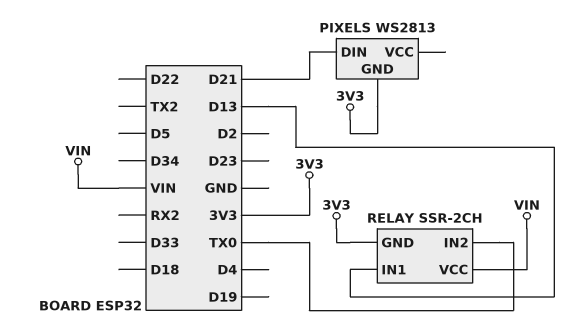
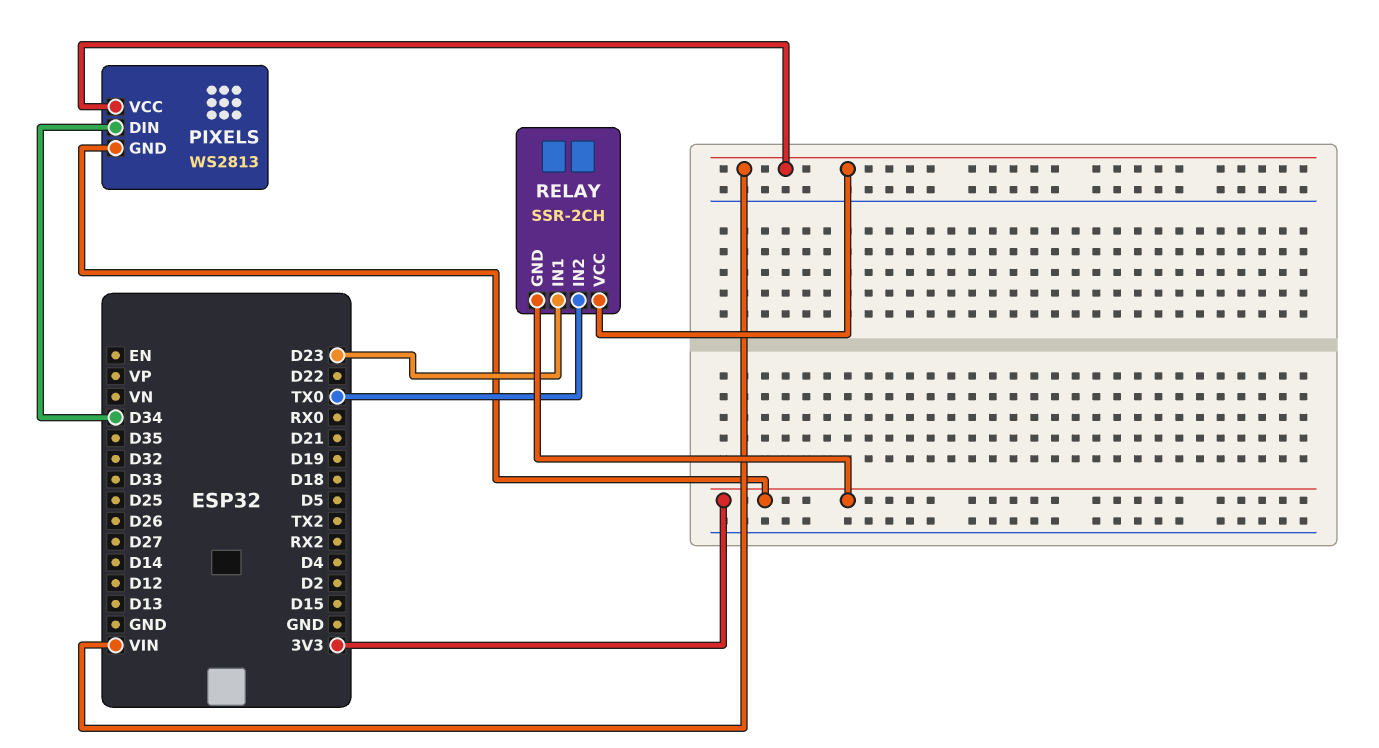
PIXELS pin DIN: D21 -> D34
PIXELS pin VCC: none -> VIN
RELAY pin IN1: D13 -> D23

